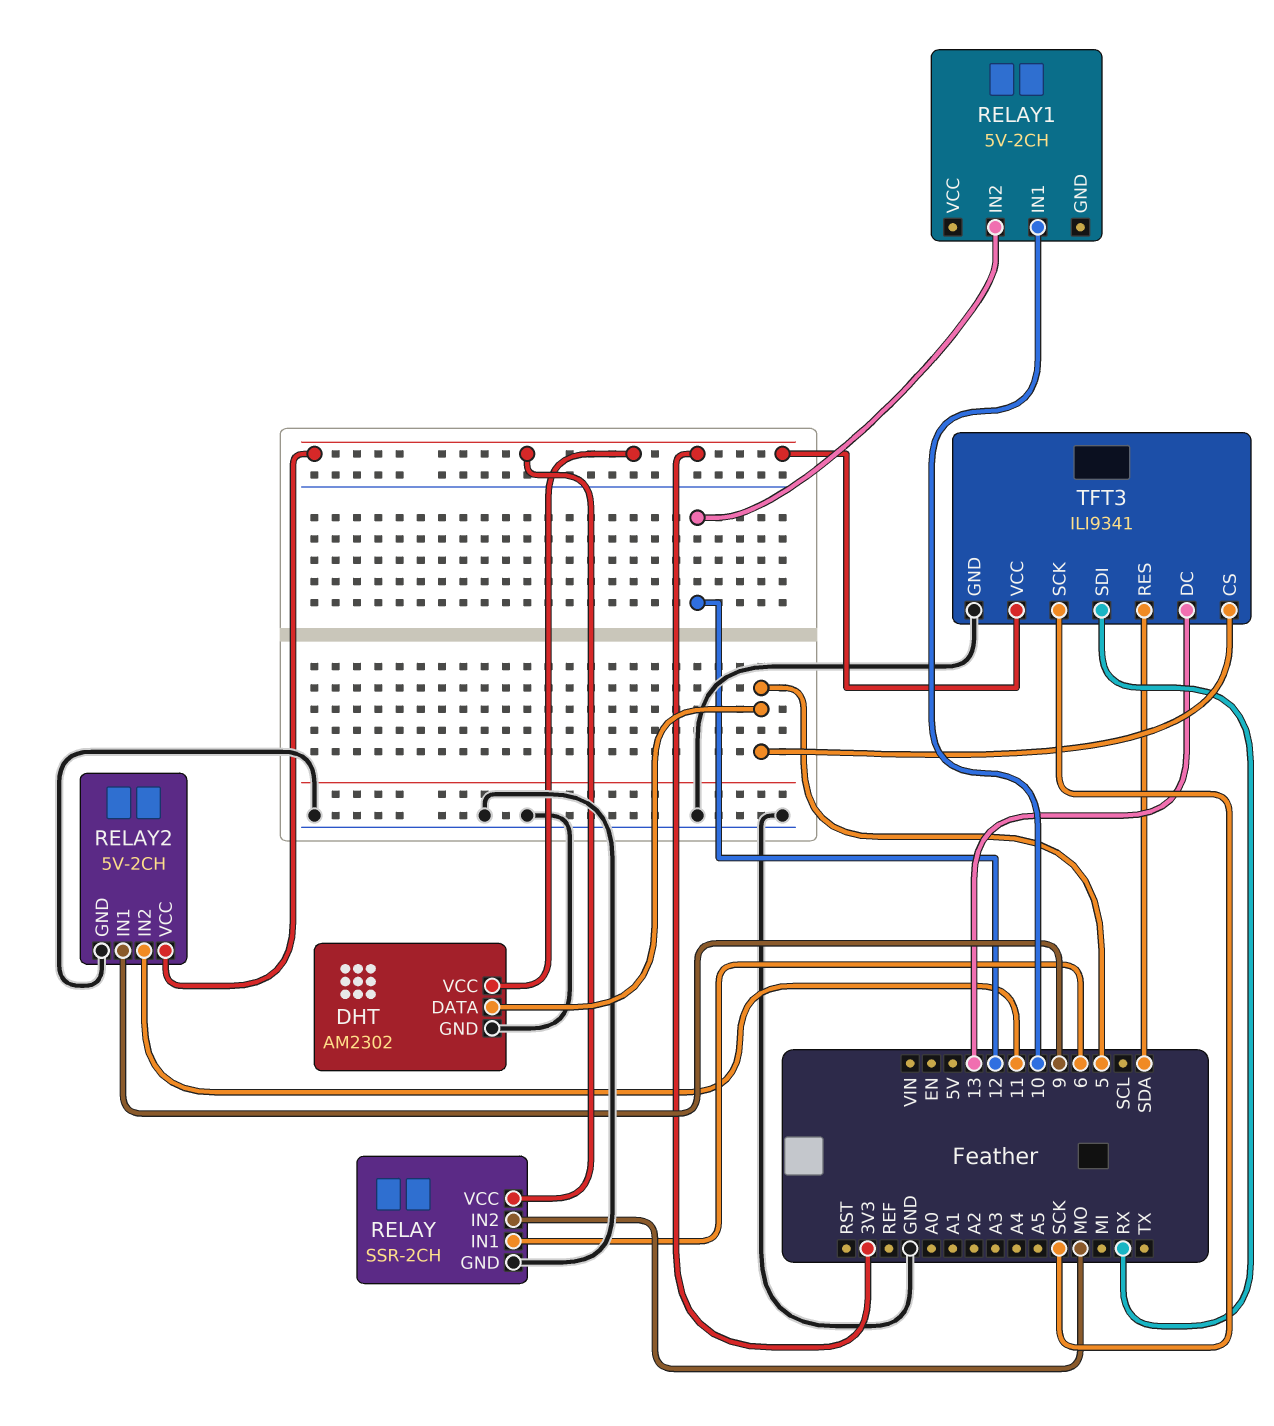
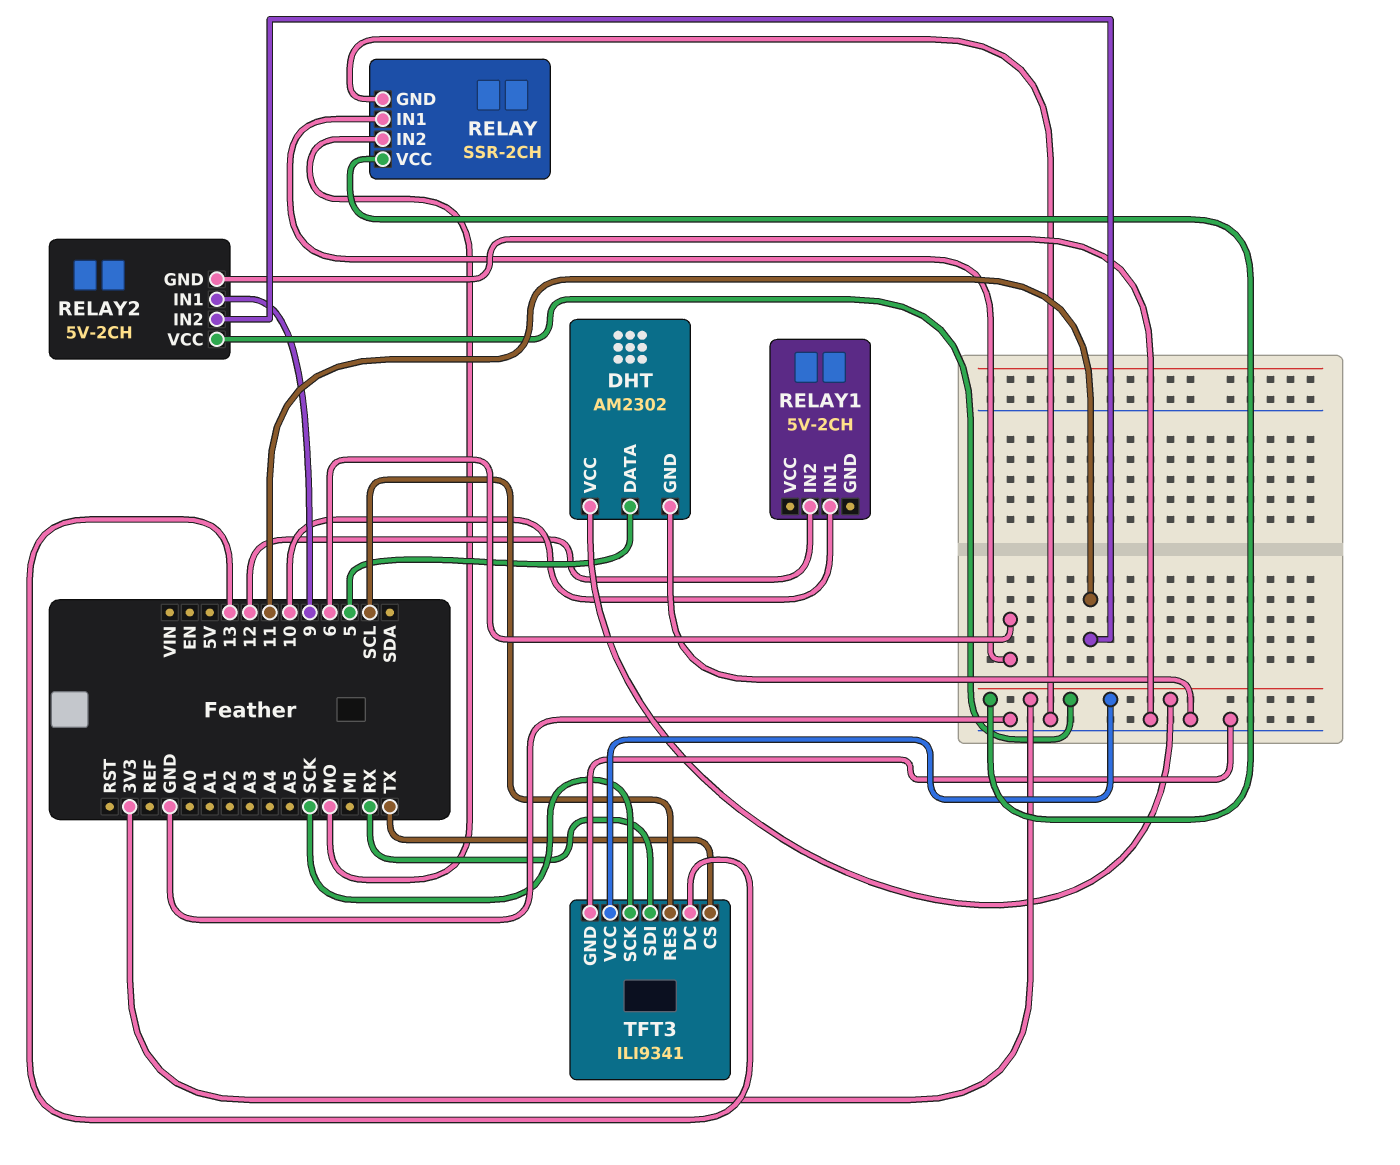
TFT3 pin CS: 5 -> TX
TFT3 pin RES: SDA -> SCL

